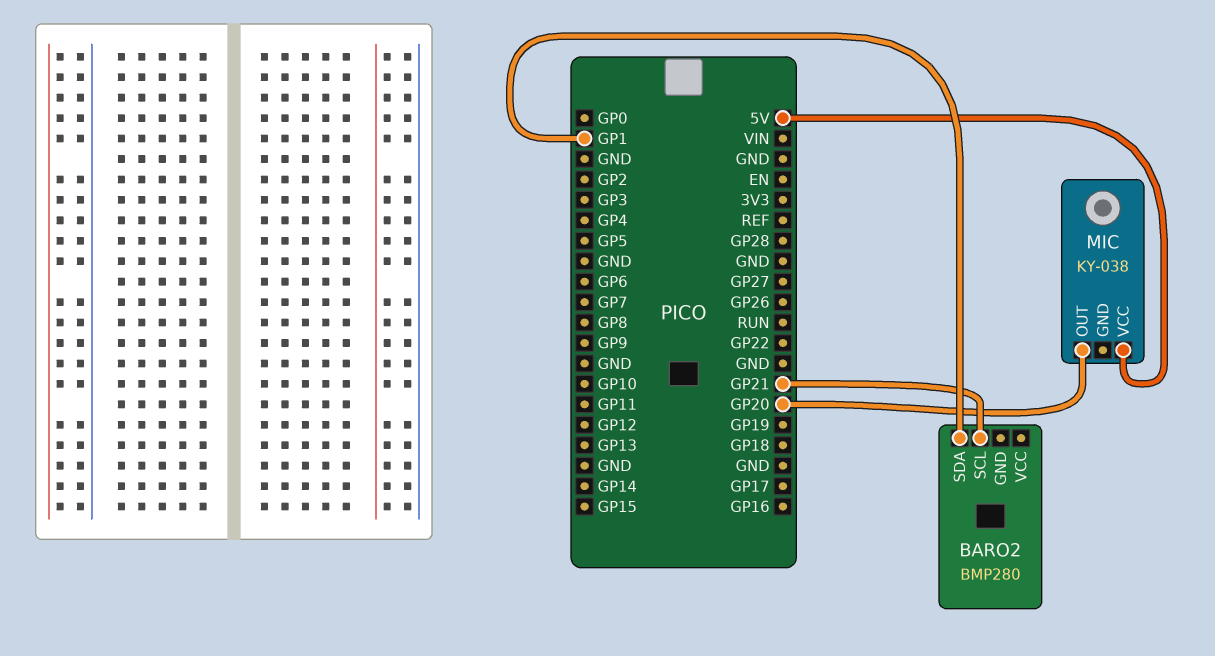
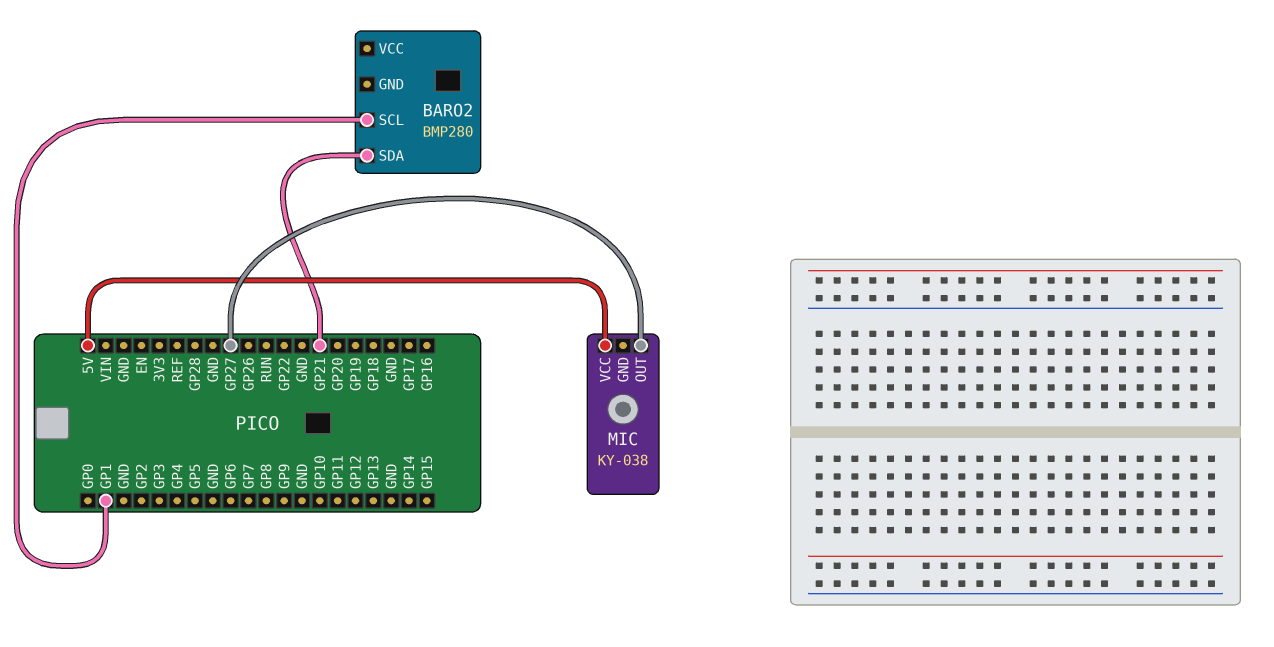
BARO2 pin SCL: GP21 -> GP1
BARO2 pin SDA: GP1 -> GP21
MIC pin OUT: GP20 -> GP27

